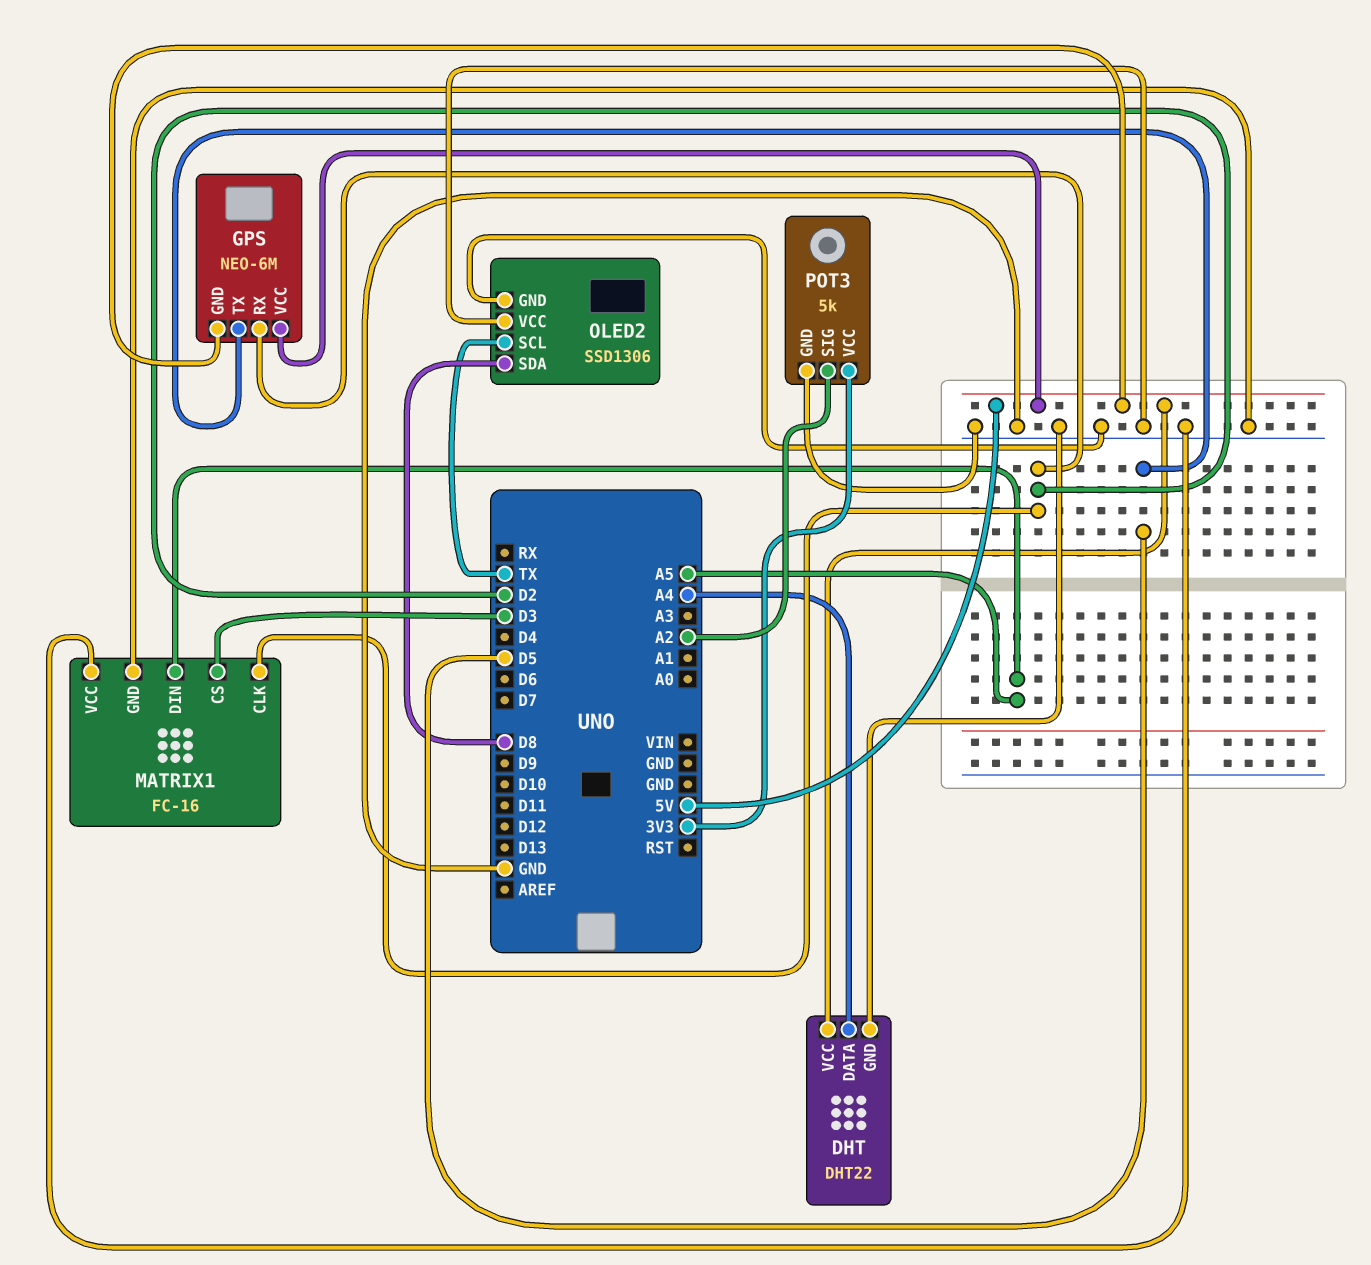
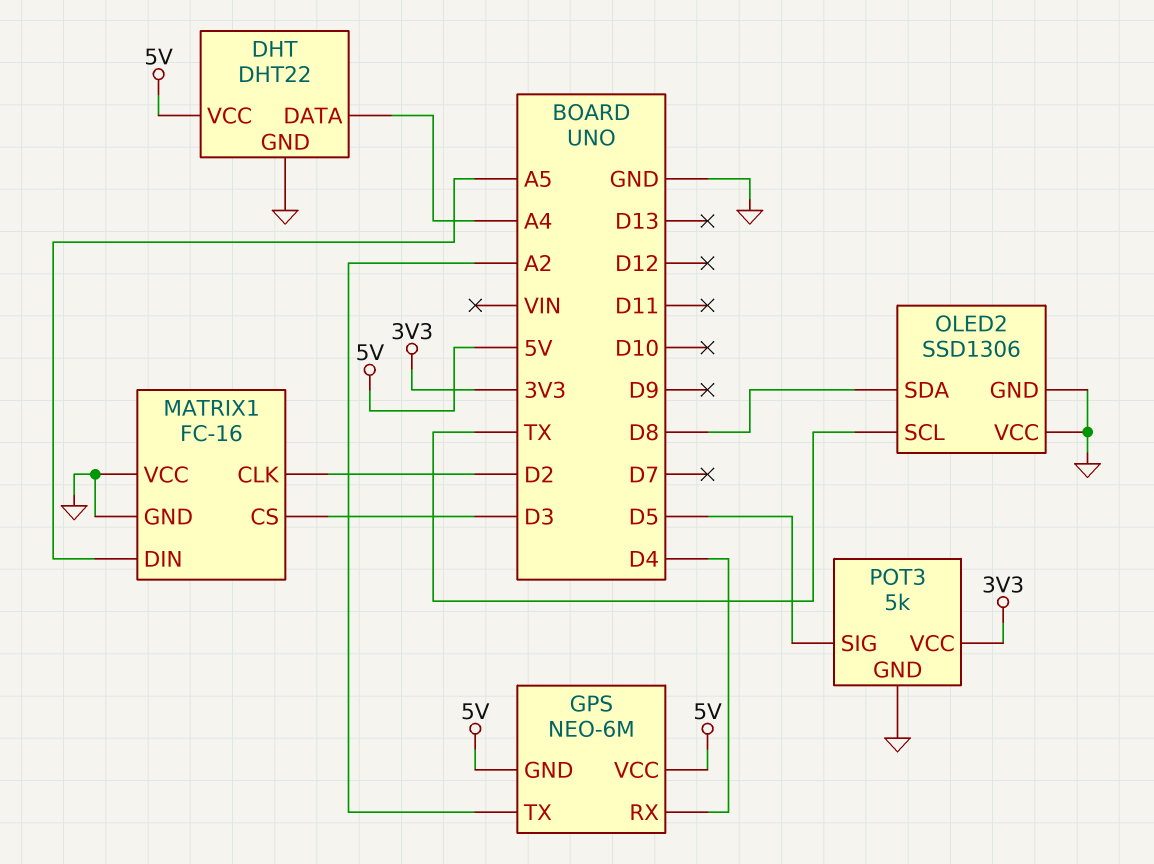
GPS pin RX: D2 -> D4
GPS pin TX: D5 -> A2
POT3 pin SIG: A2 -> D5

